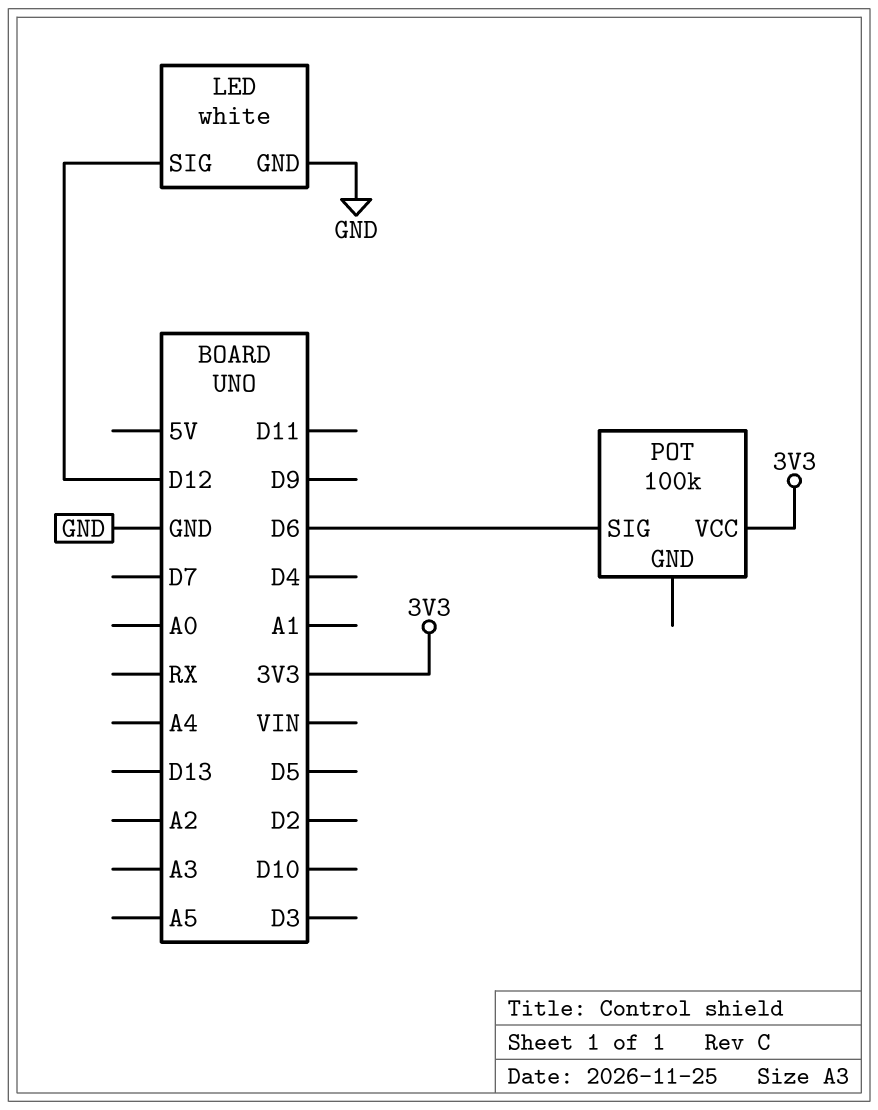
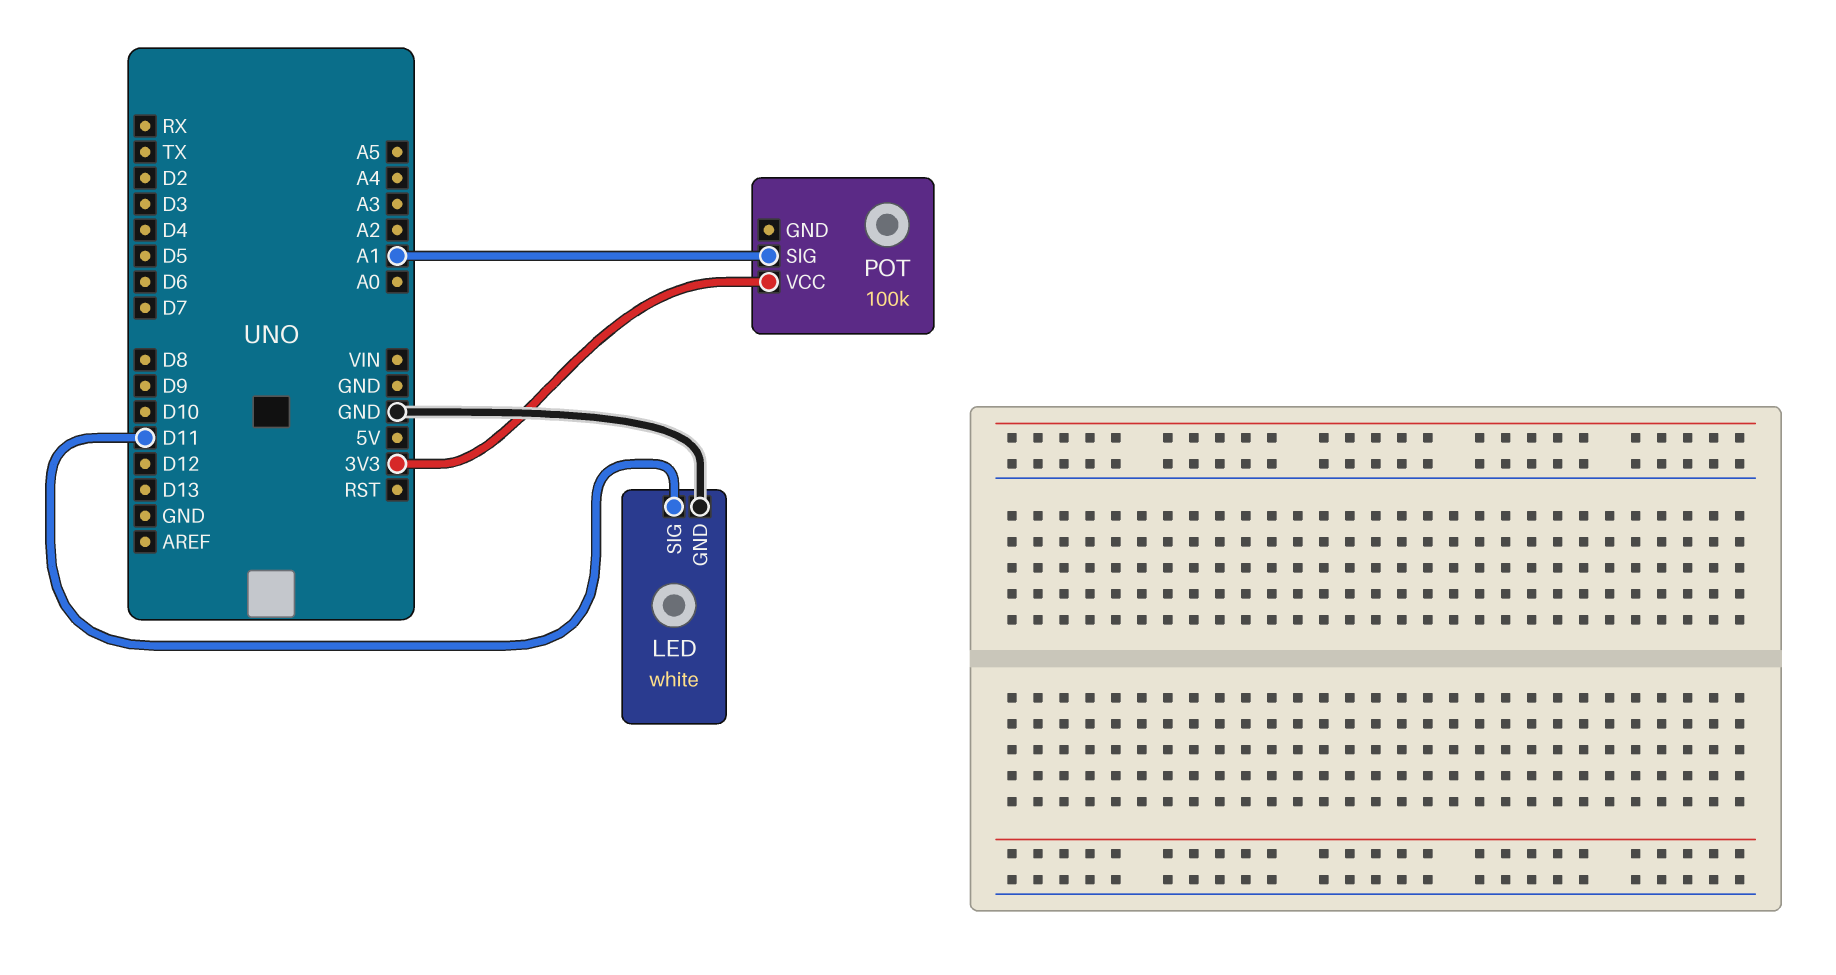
LED pin SIG: D12 -> D11
POT pin SIG: D6 -> A1

